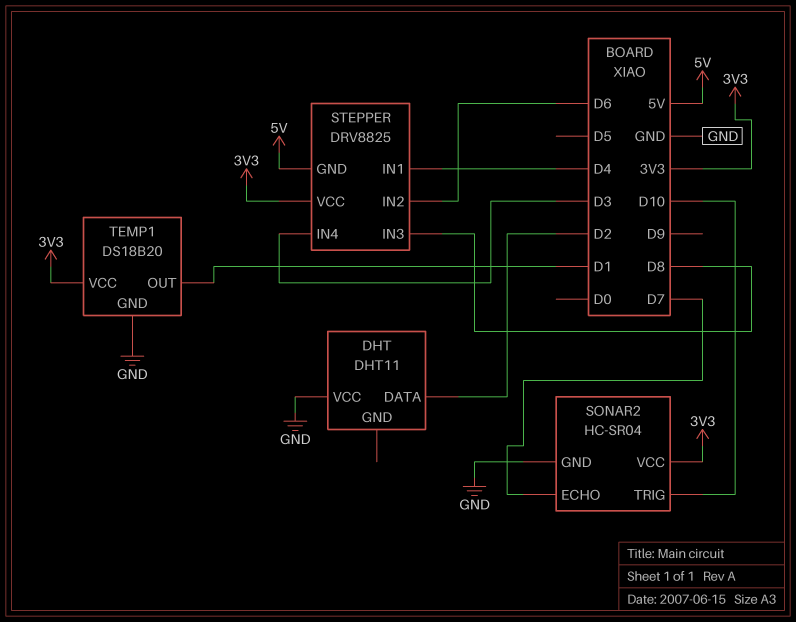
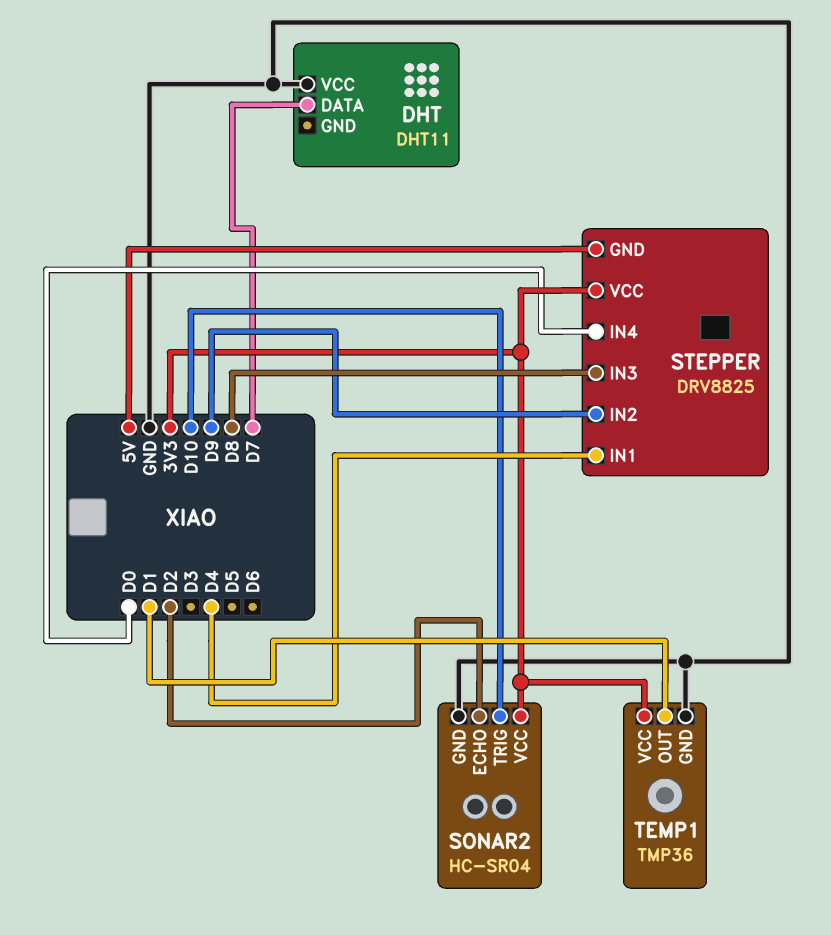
DHT pin DATA: D2 -> D7
SONAR2 pin ECHO: D7 -> D2
STEPPER pin IN2: D6 -> D9
STEPPER pin IN4: D3 -> D0
TEMP1: DS18B20 -> TMP36

